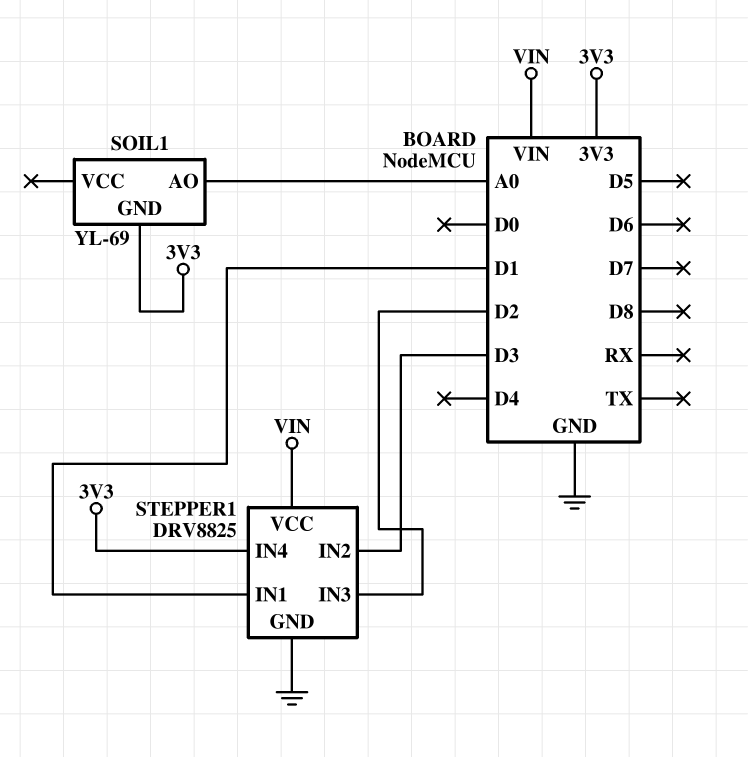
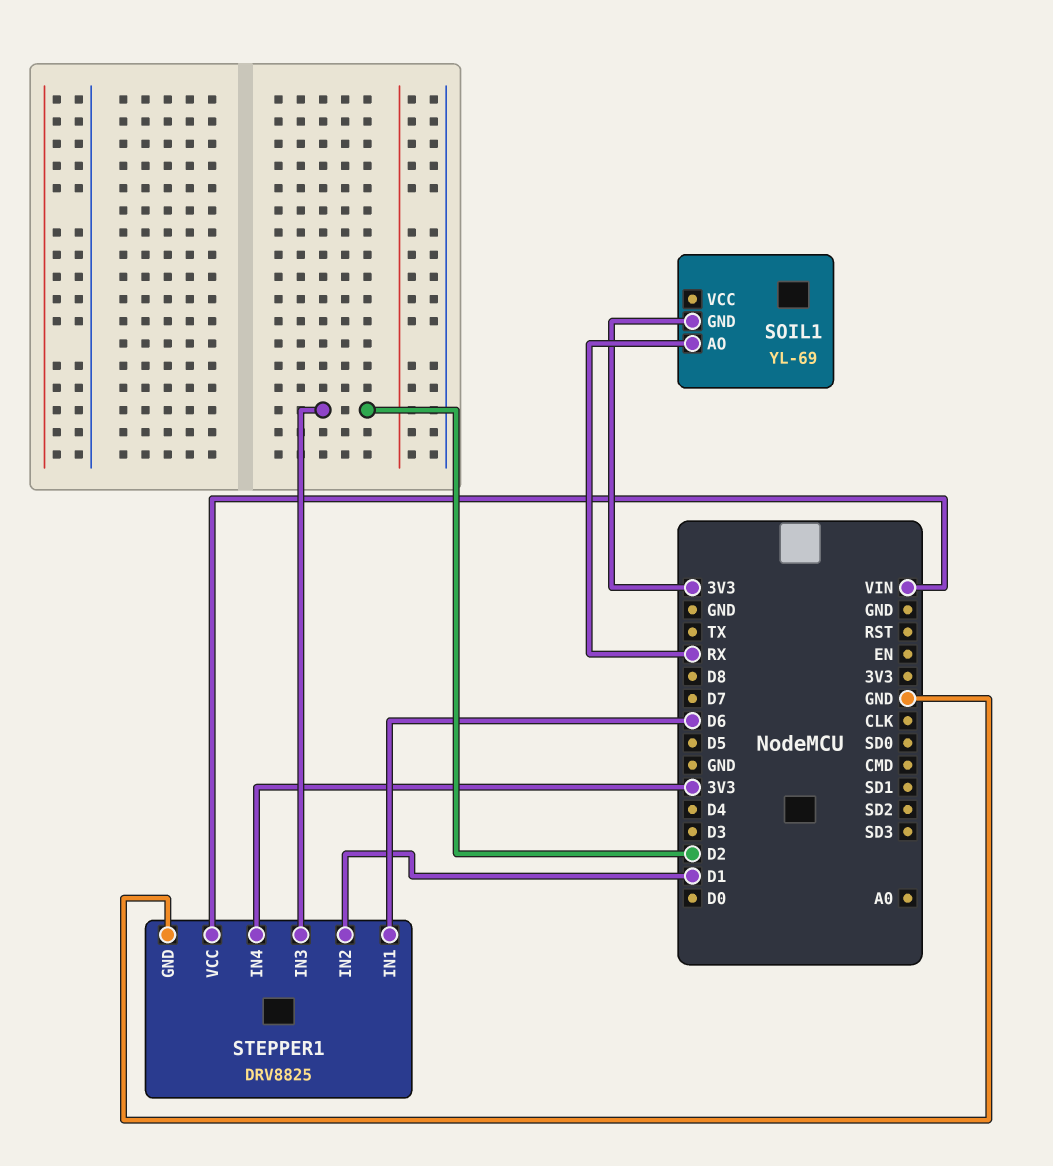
SOIL1 pin AO: A0 -> RX
STEPPER1 pin IN1: D1 -> D6
STEPPER1 pin IN2: D3 -> D1

